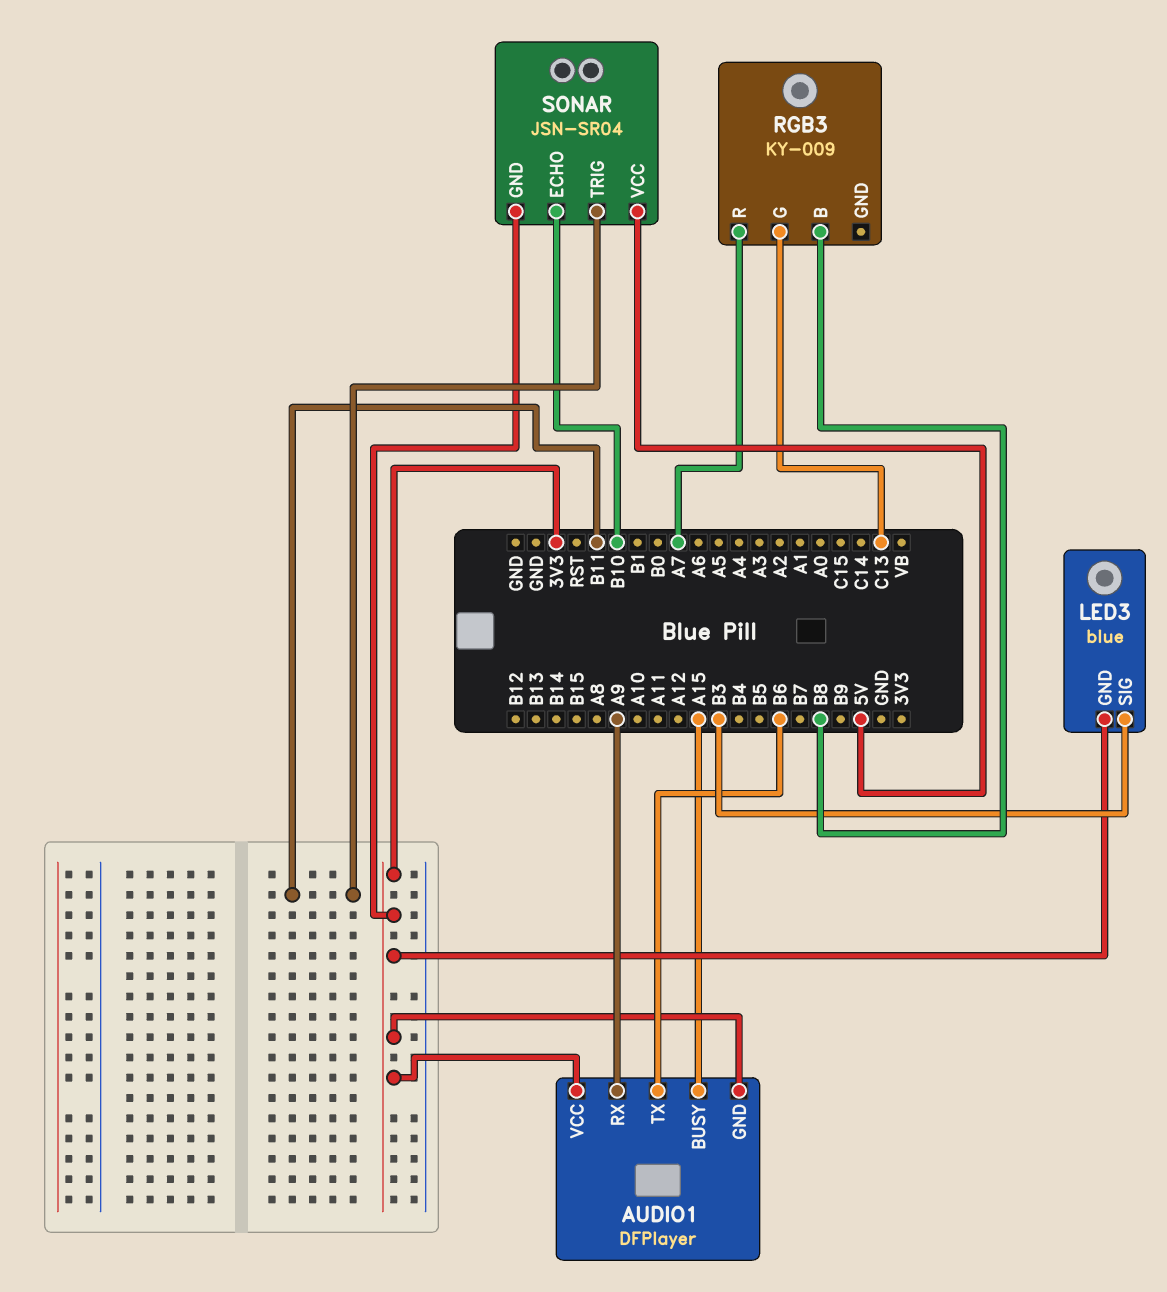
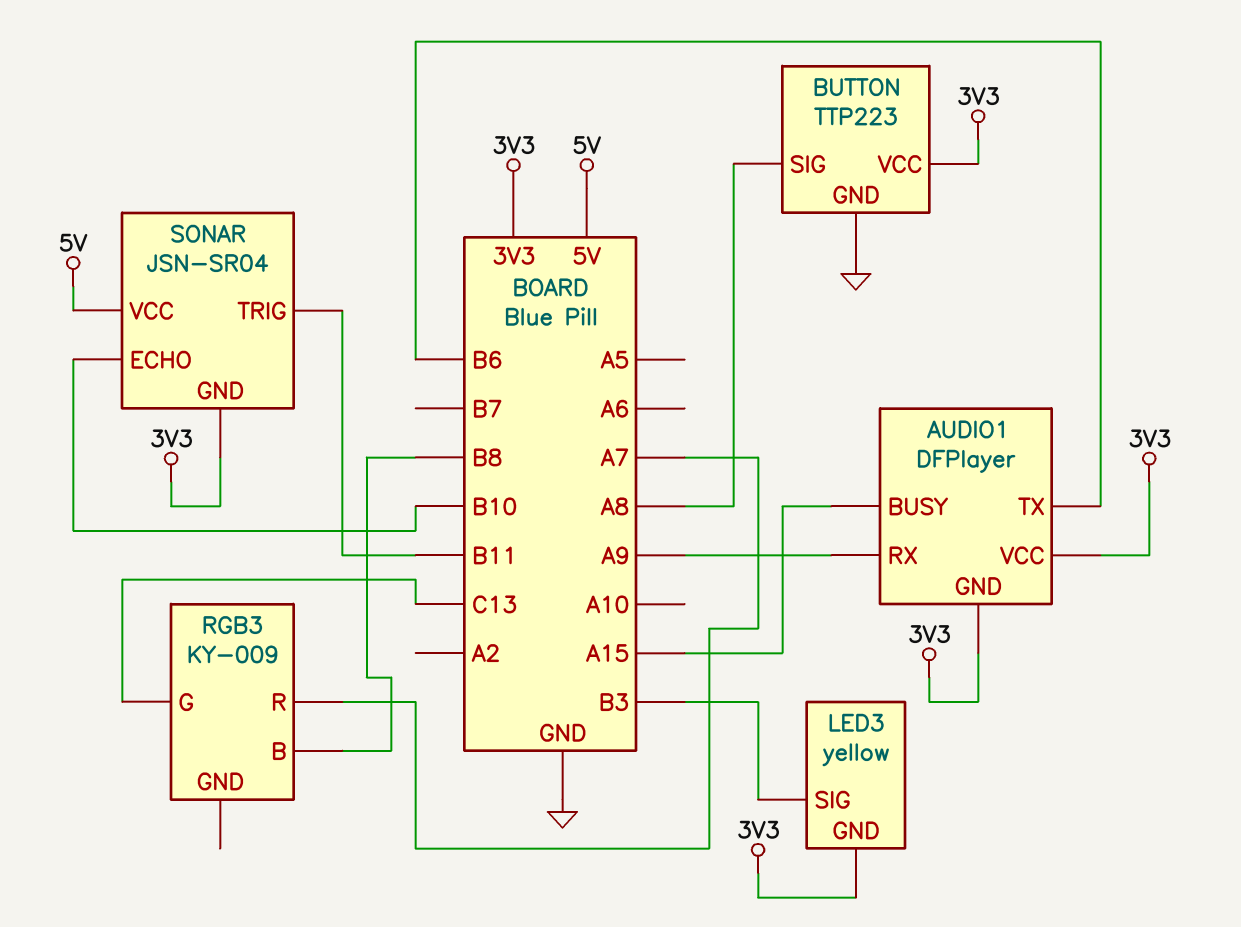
BUTTON: none -> TTP223
BUTTON pin GND: none -> GND
BUTTON pin SIG: none -> A8
BUTTON pin VCC: none -> 3V3
LED3: blue -> yellow

